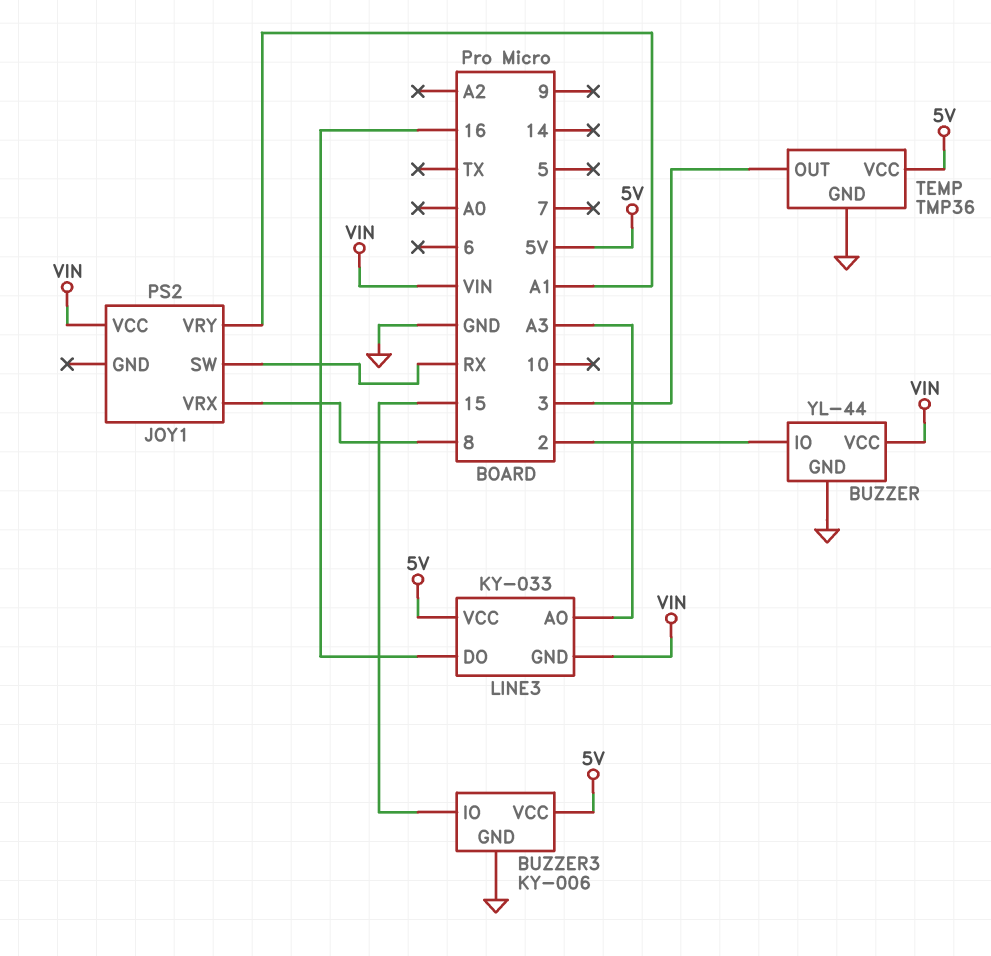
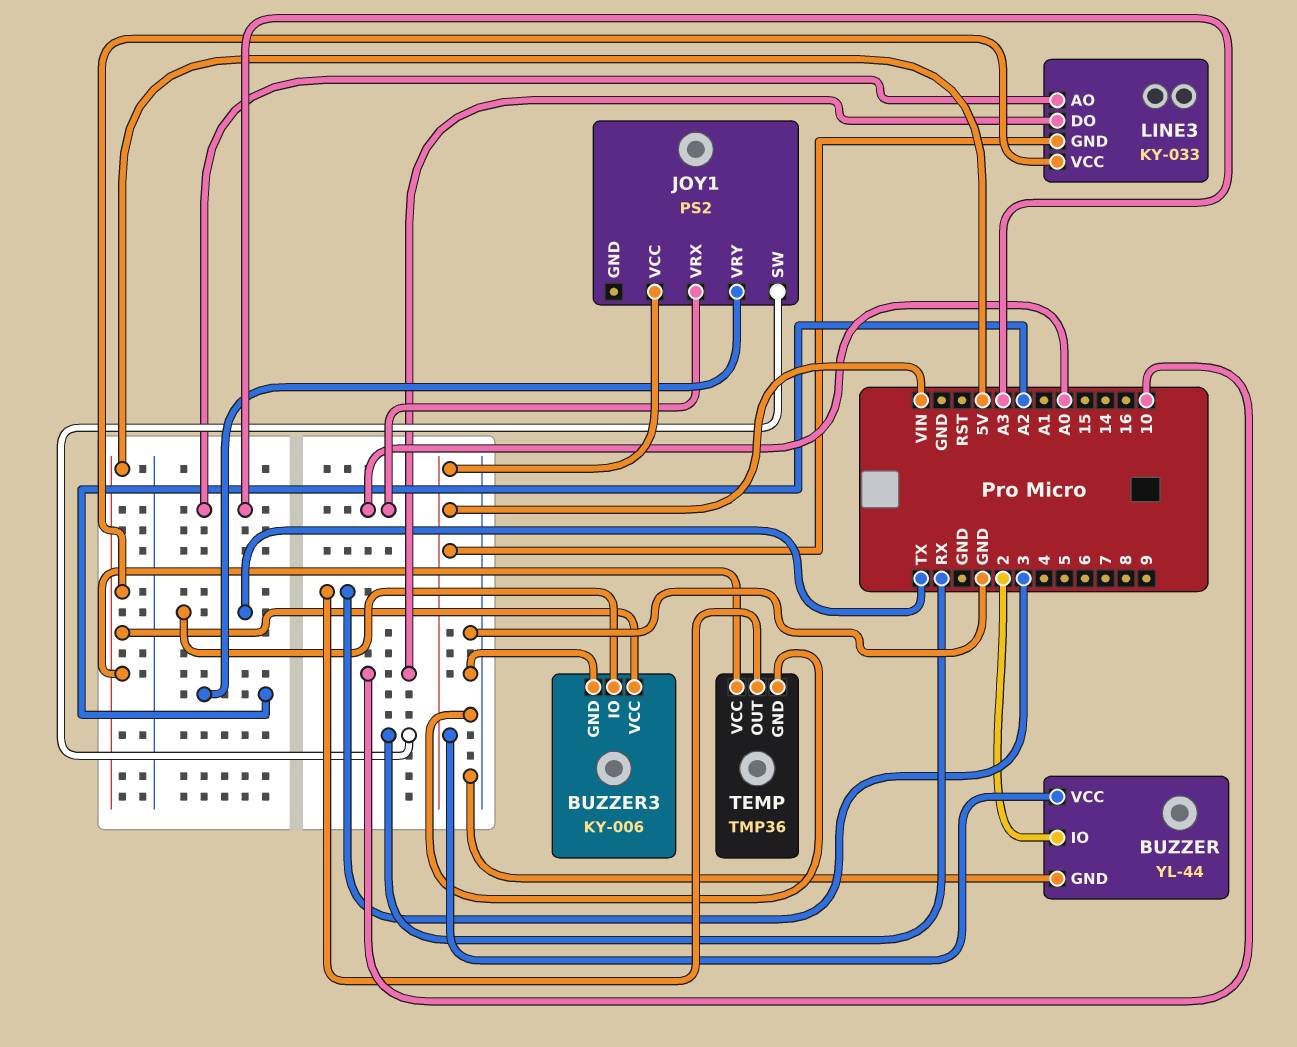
BUZZER3 pin IO: 15 -> TX
JOY1 pin VRX: 8 -> A0
JOY1 pin VRY: A1 -> A2
LINE3 pin DO: 16 -> 10

